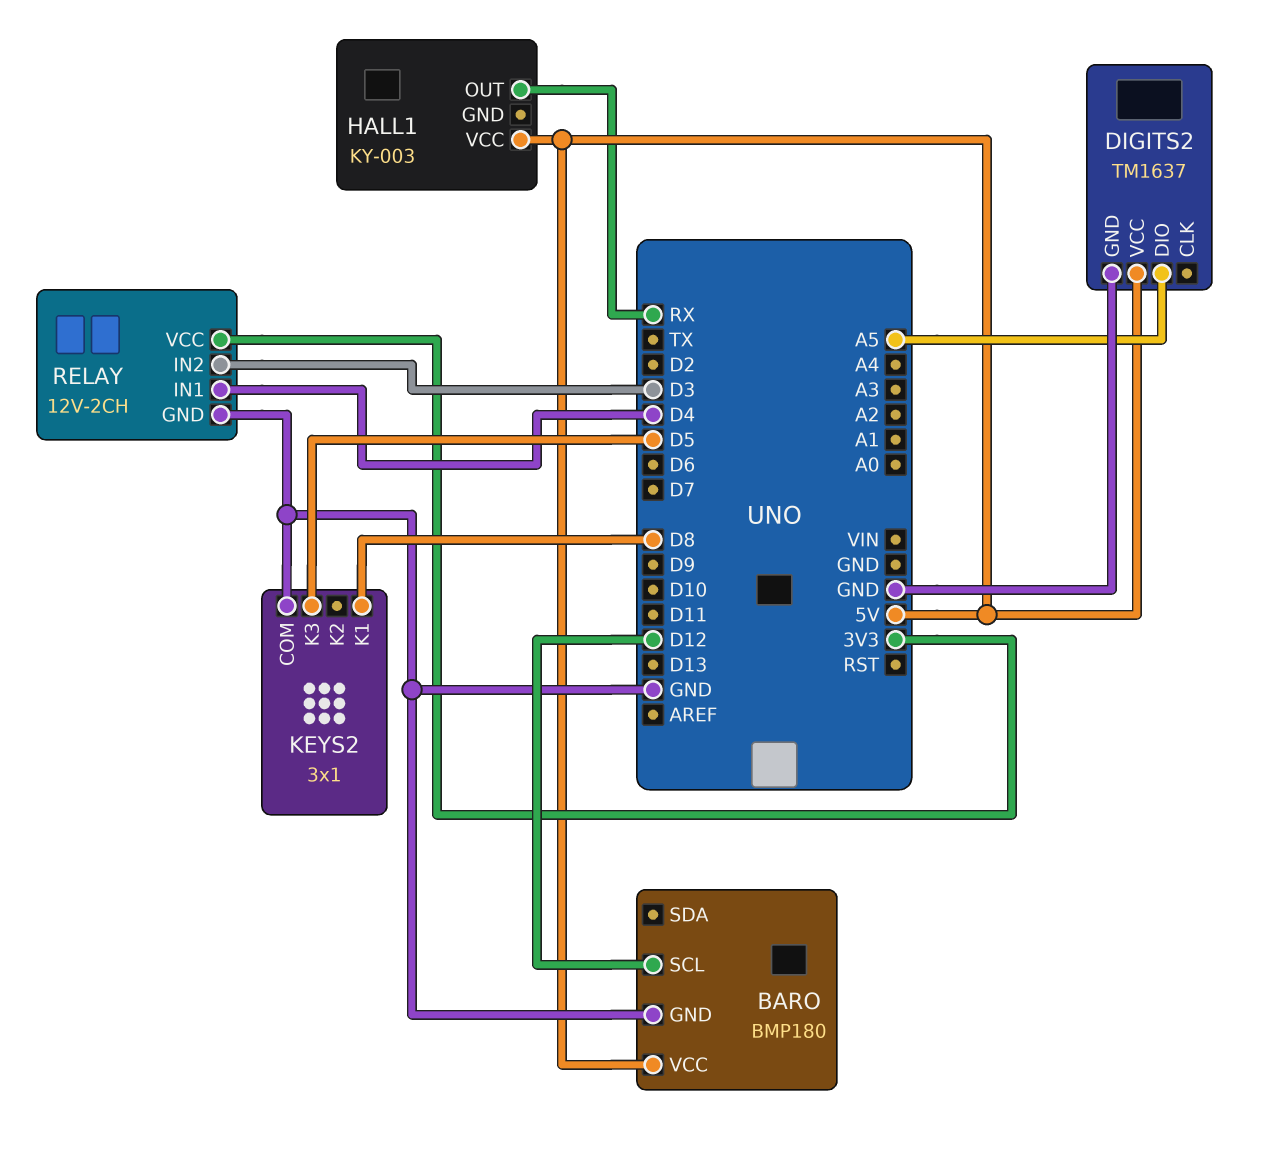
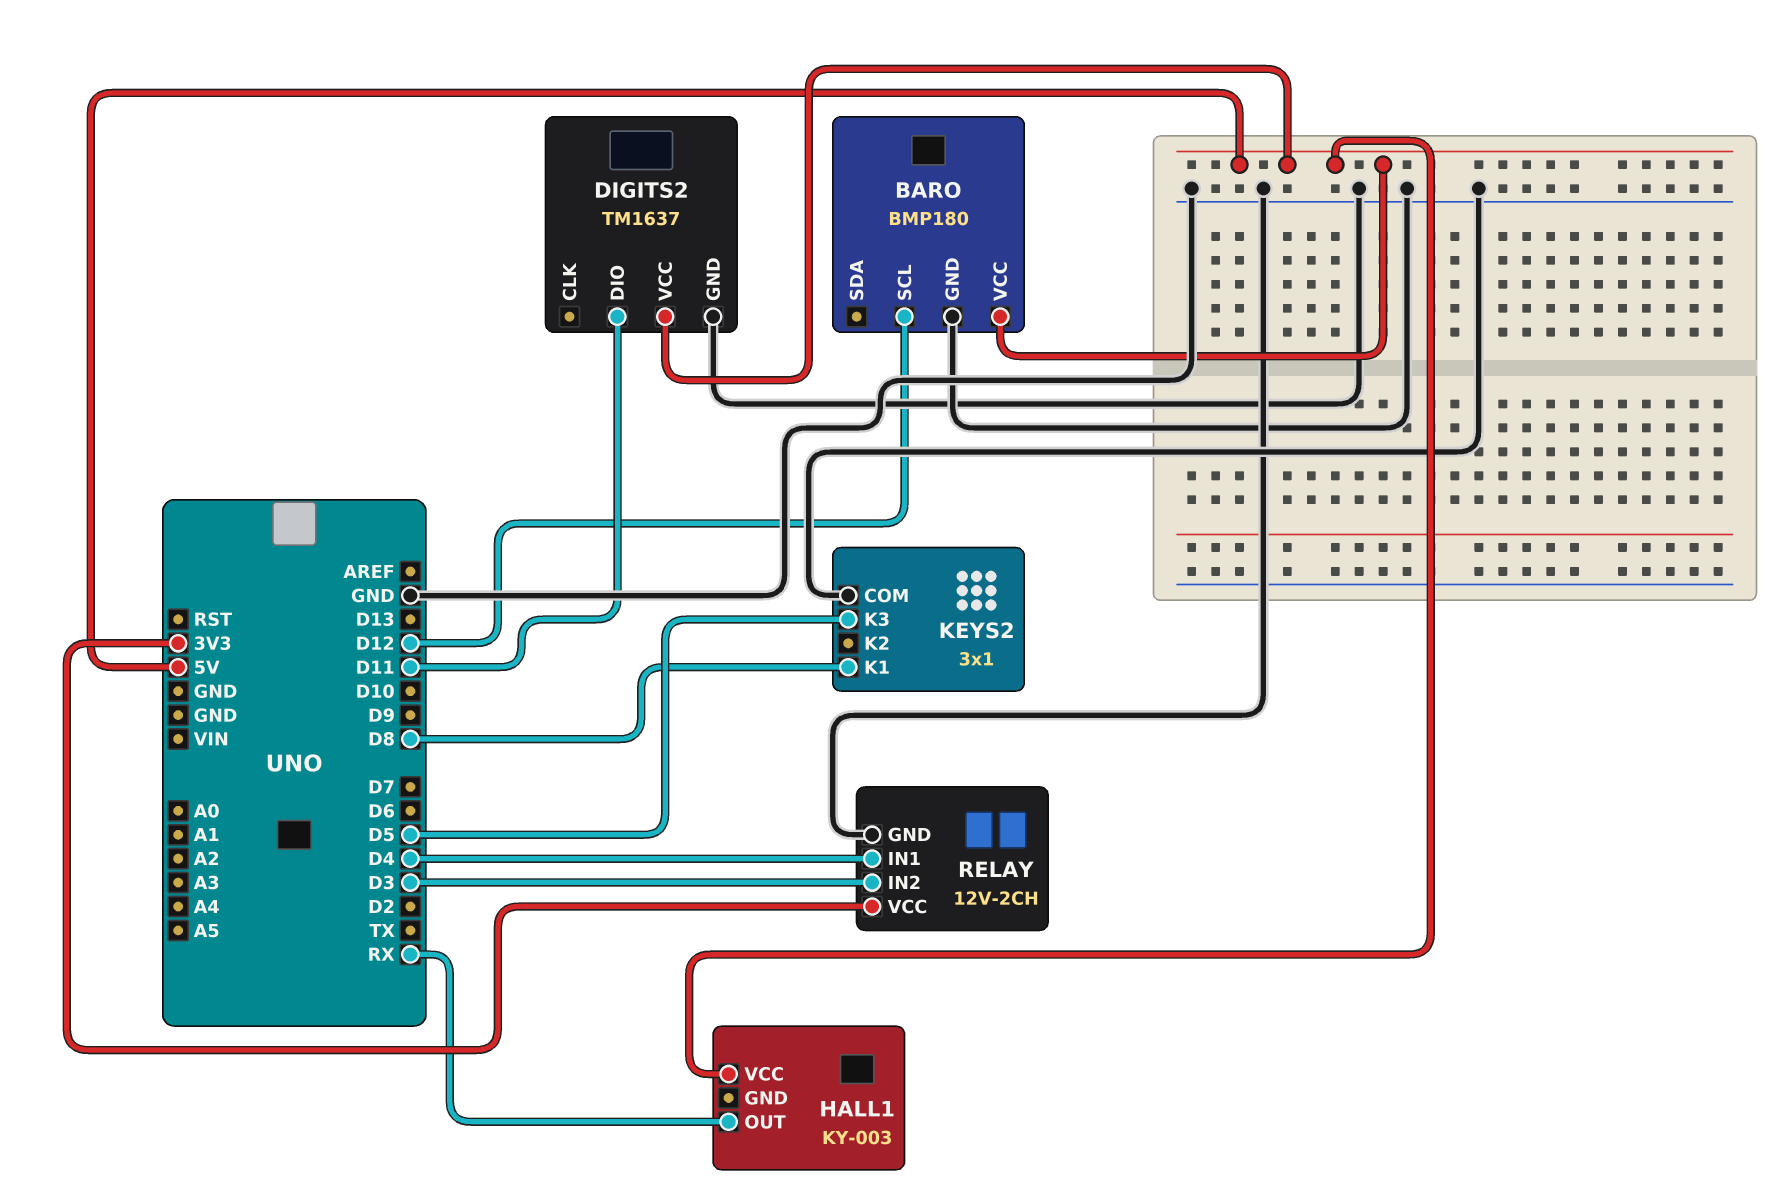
DIGITS2 pin DIO: A5 -> D11

